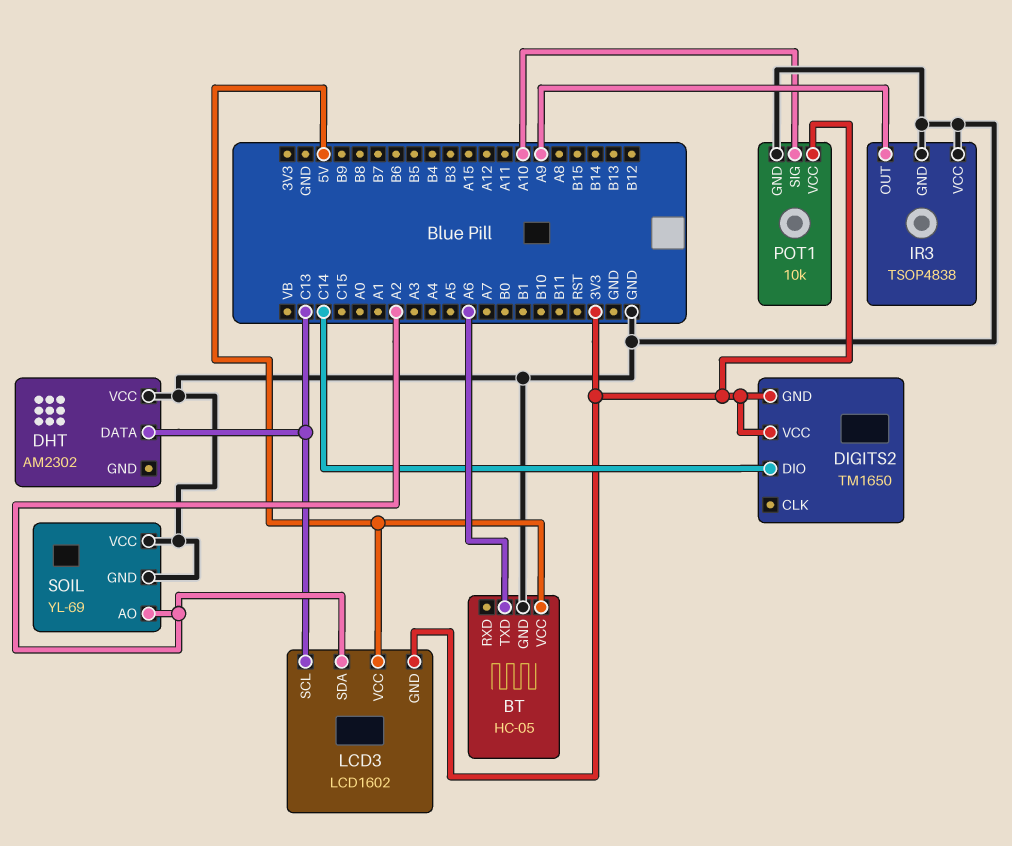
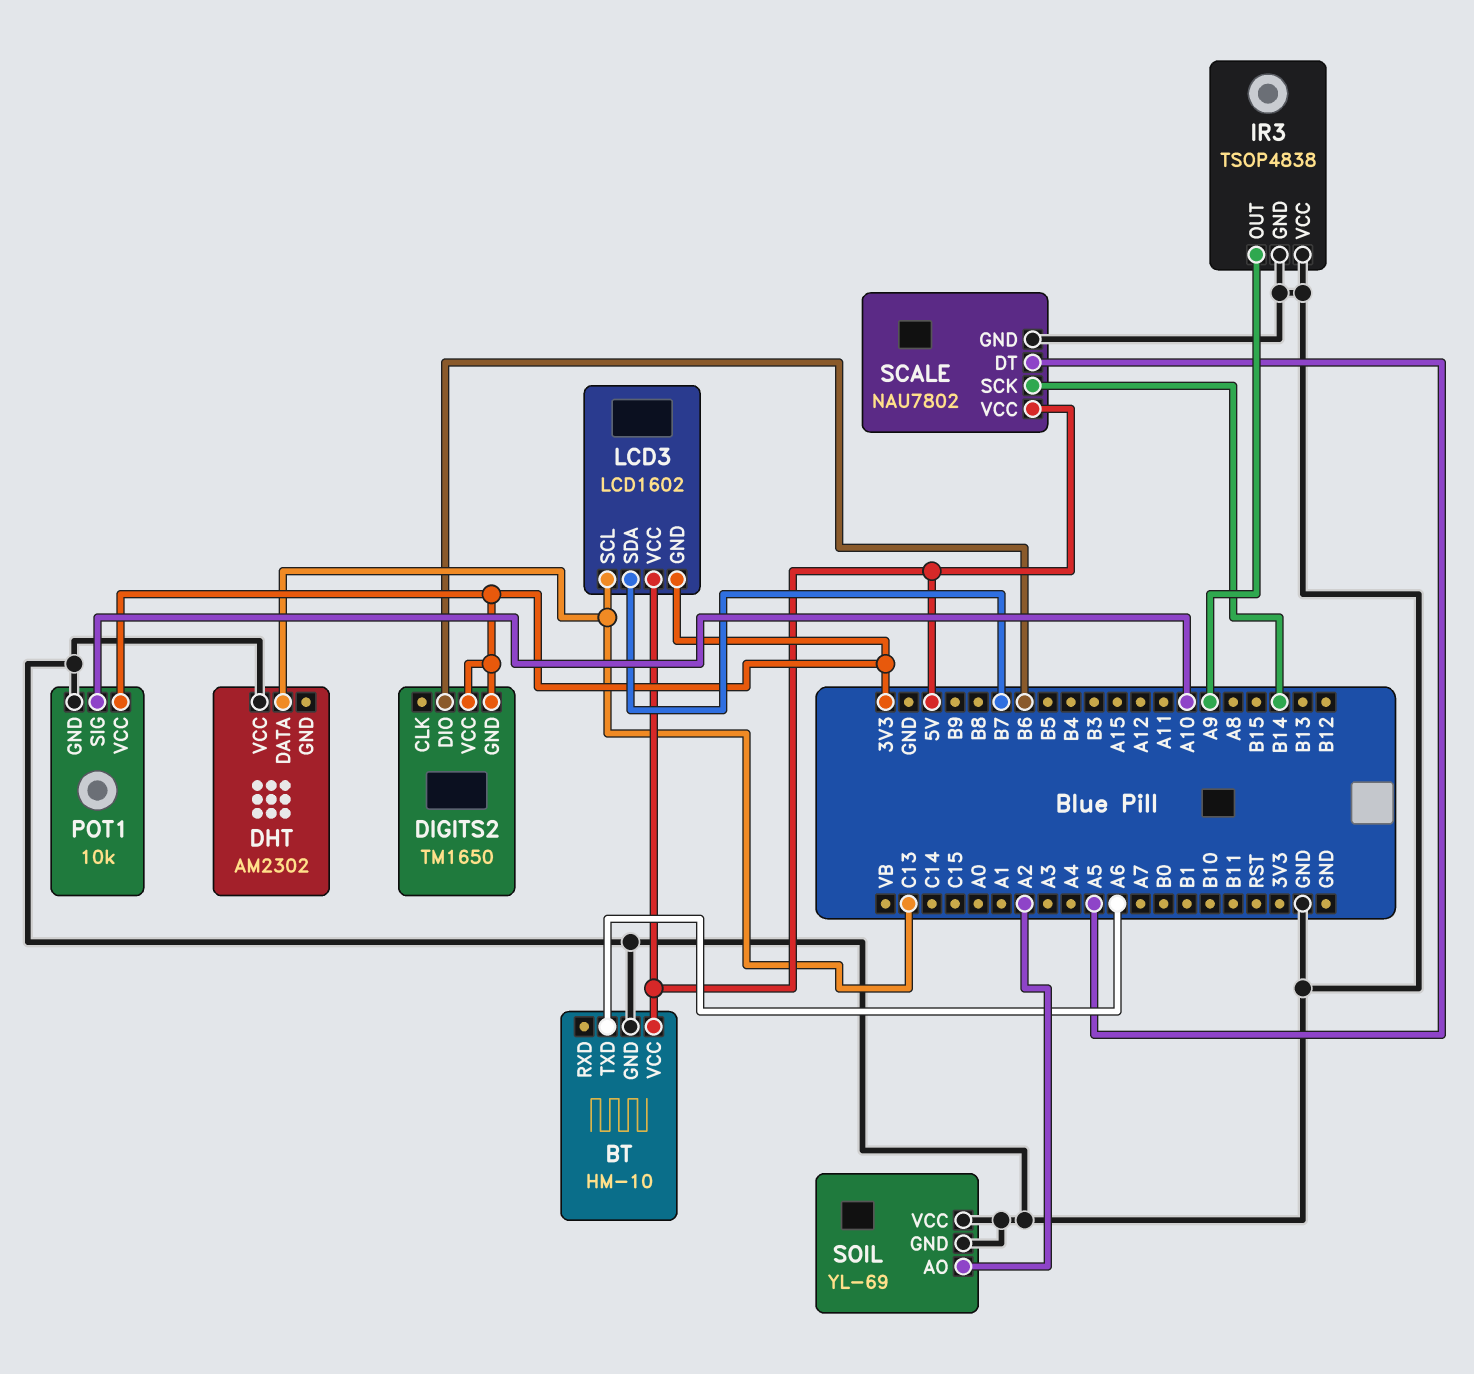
BT: HC-05 -> HM-10
DIGITS2 pin DIO: C14 -> B6
LCD3 pin SDA: A2 -> B7
SCALE: none -> NAU7802
SCALE pin DT: none -> A5
SCALE pin GND: none -> GND
SCALE pin SCK: none -> B14
SCALE pin VCC: none -> 5V

